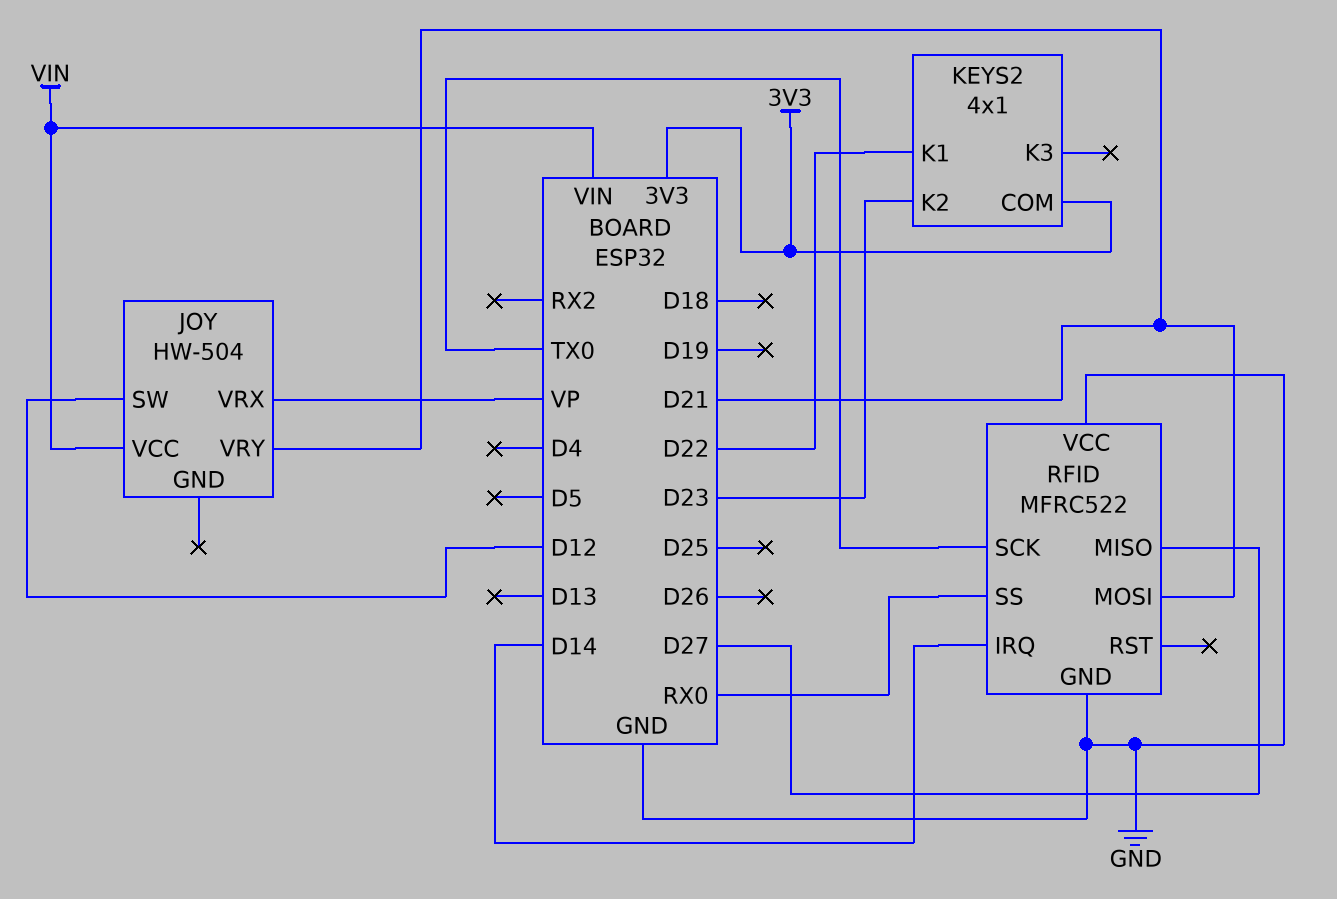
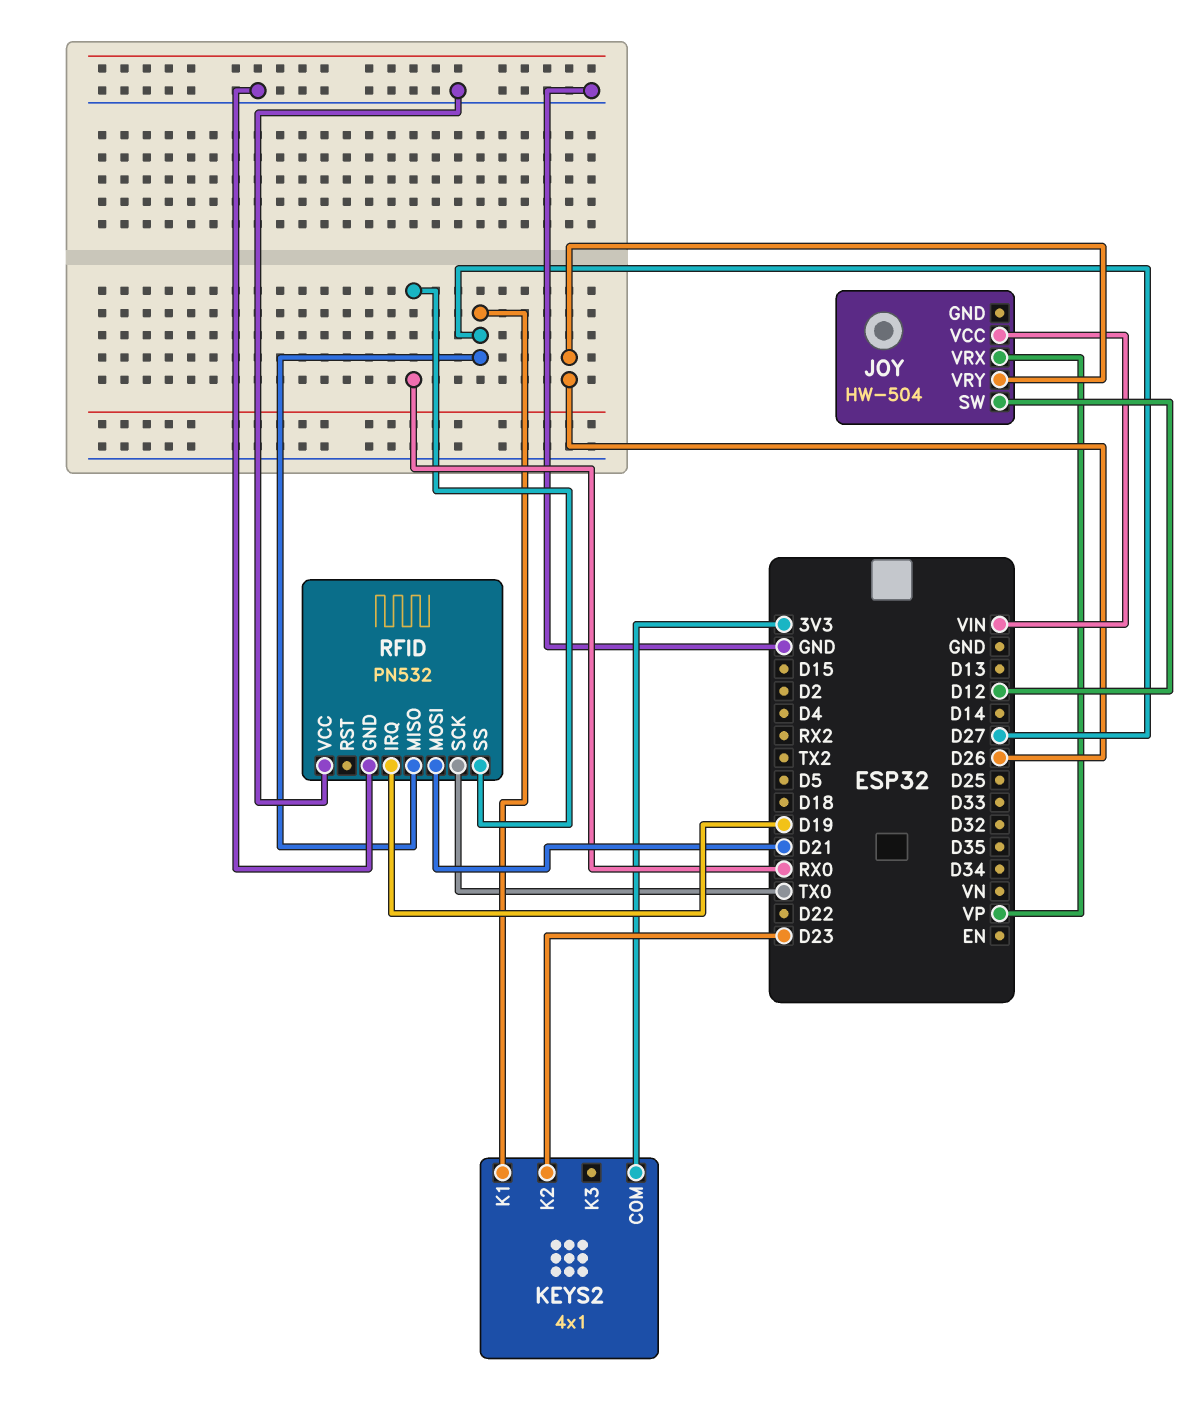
JOY pin VRY: D21 -> D26
KEYS2 pin K1: D22 -> D27
RFID: MFRC522 -> PN532
RFID pin IRQ: D14 -> D19

